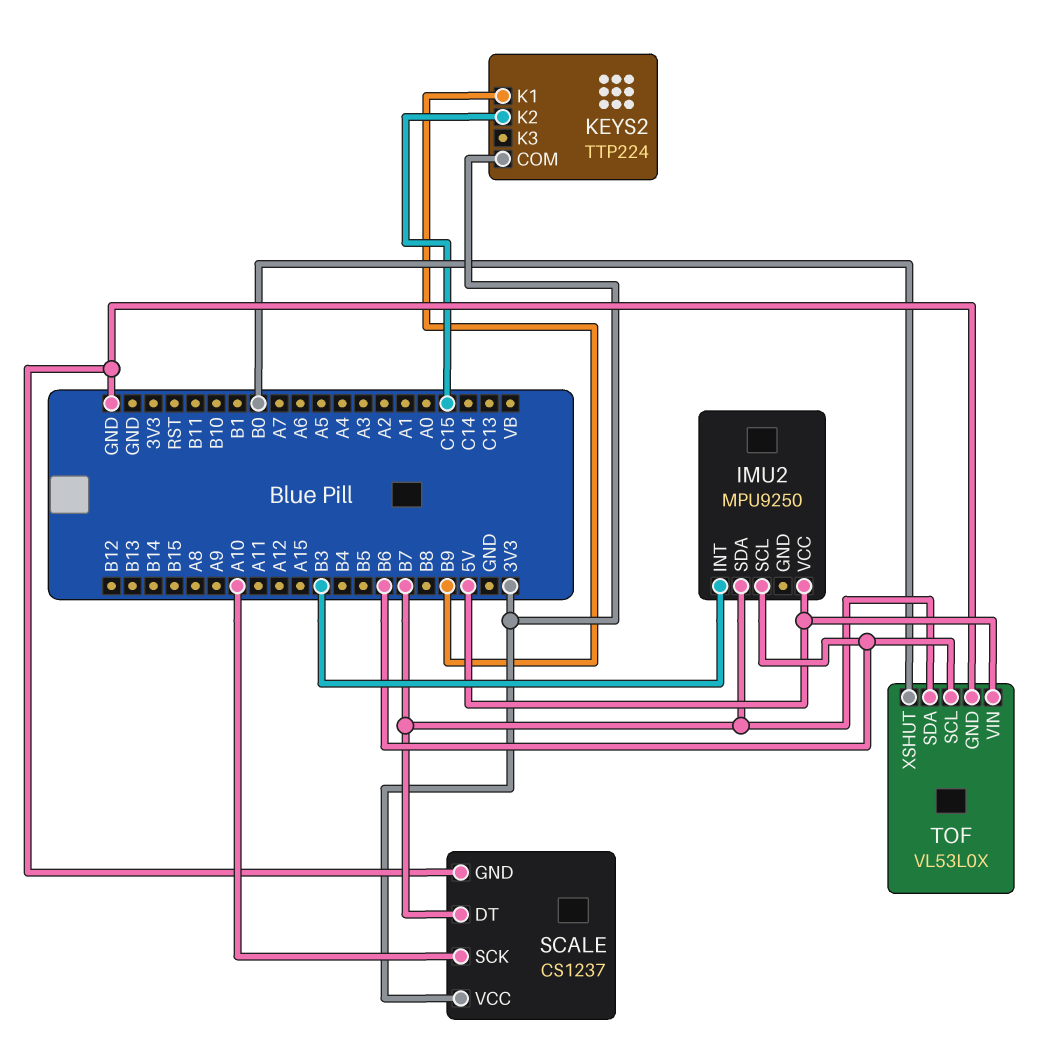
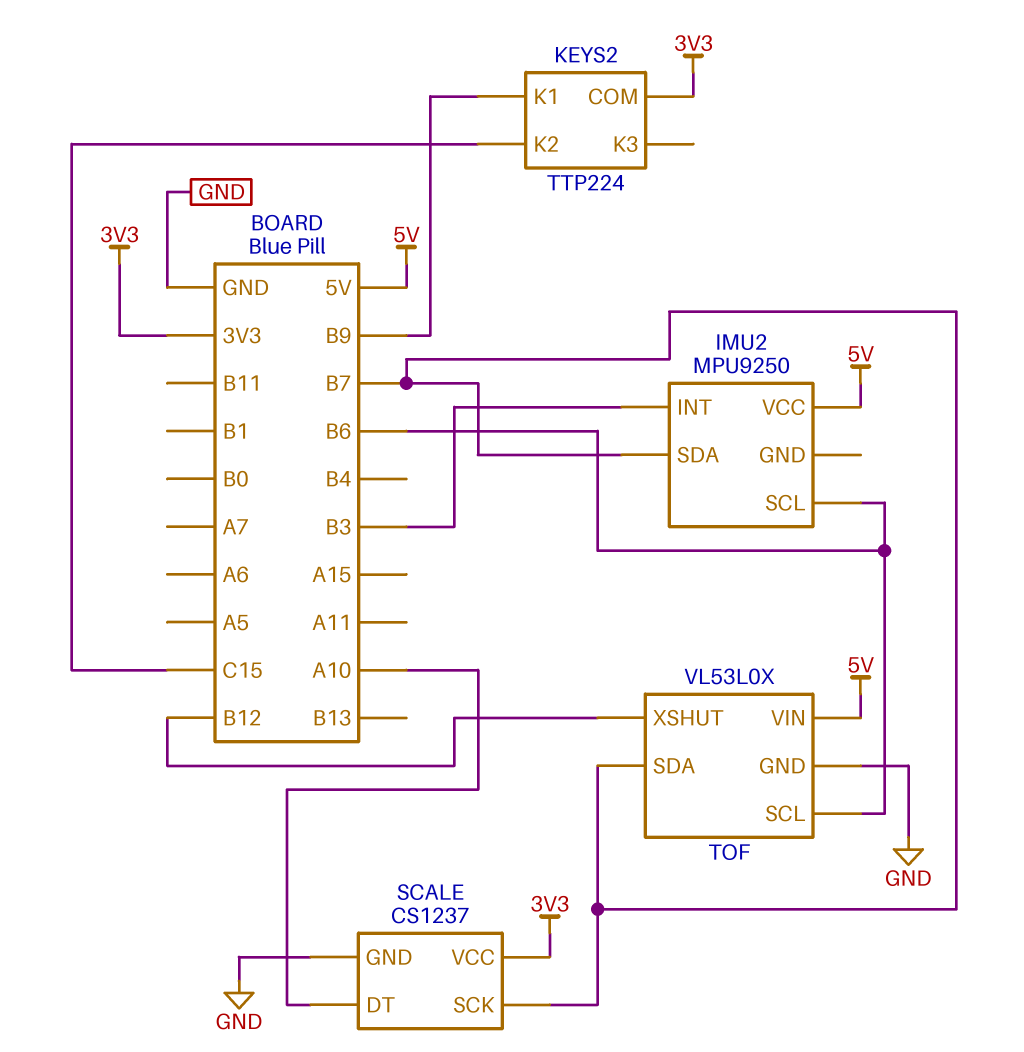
SCALE pin DT: B7 -> A10
SCALE pin SCK: A10 -> B7
TOF pin XSHUT: B0 -> B12

